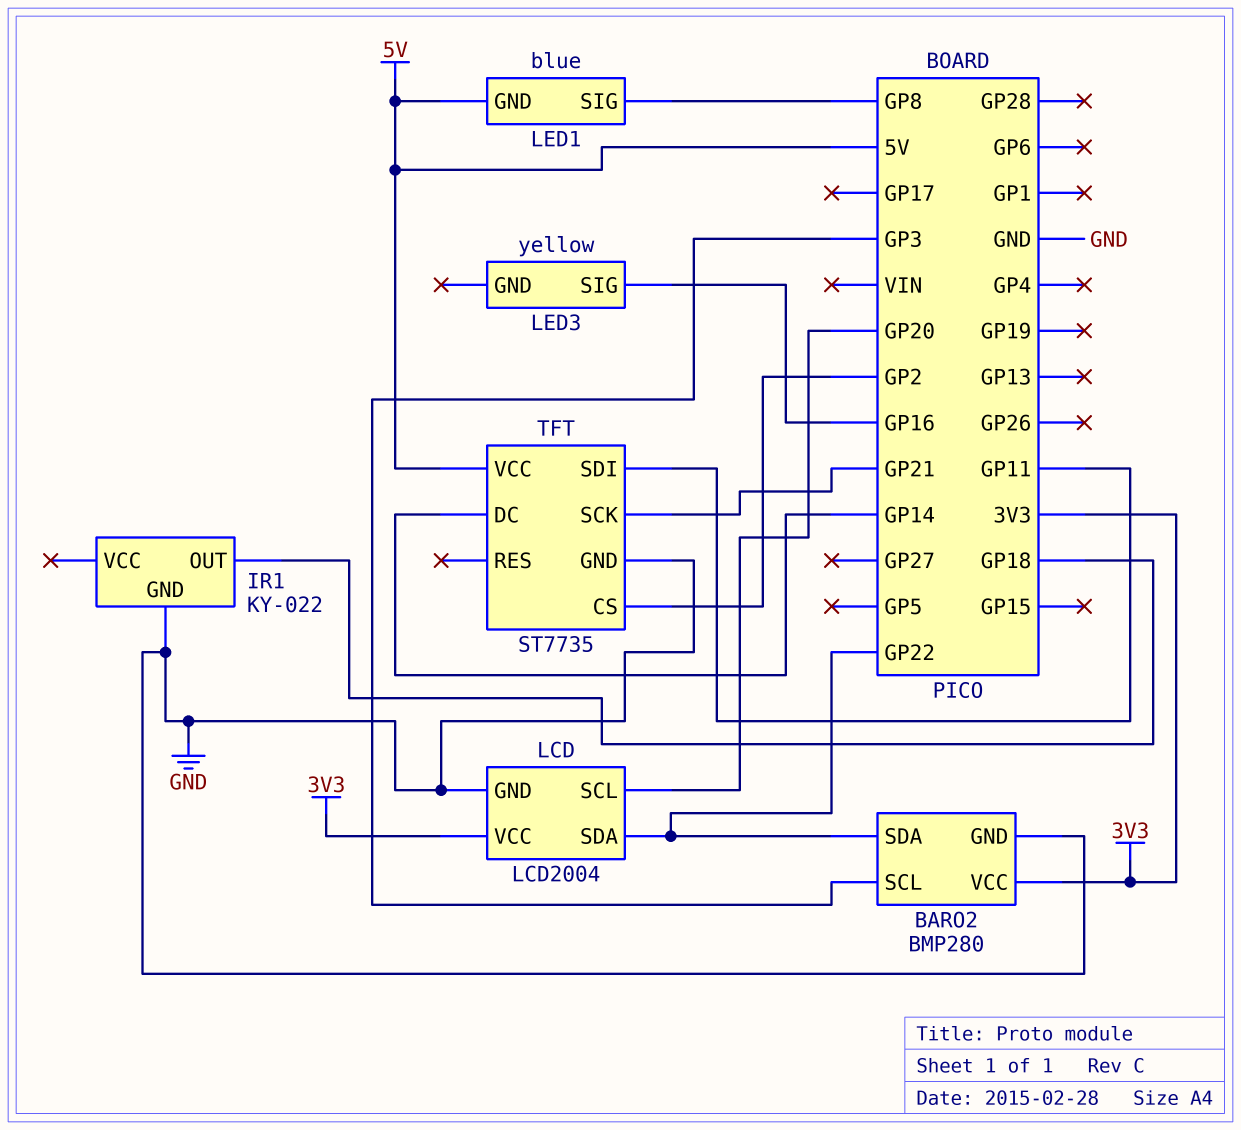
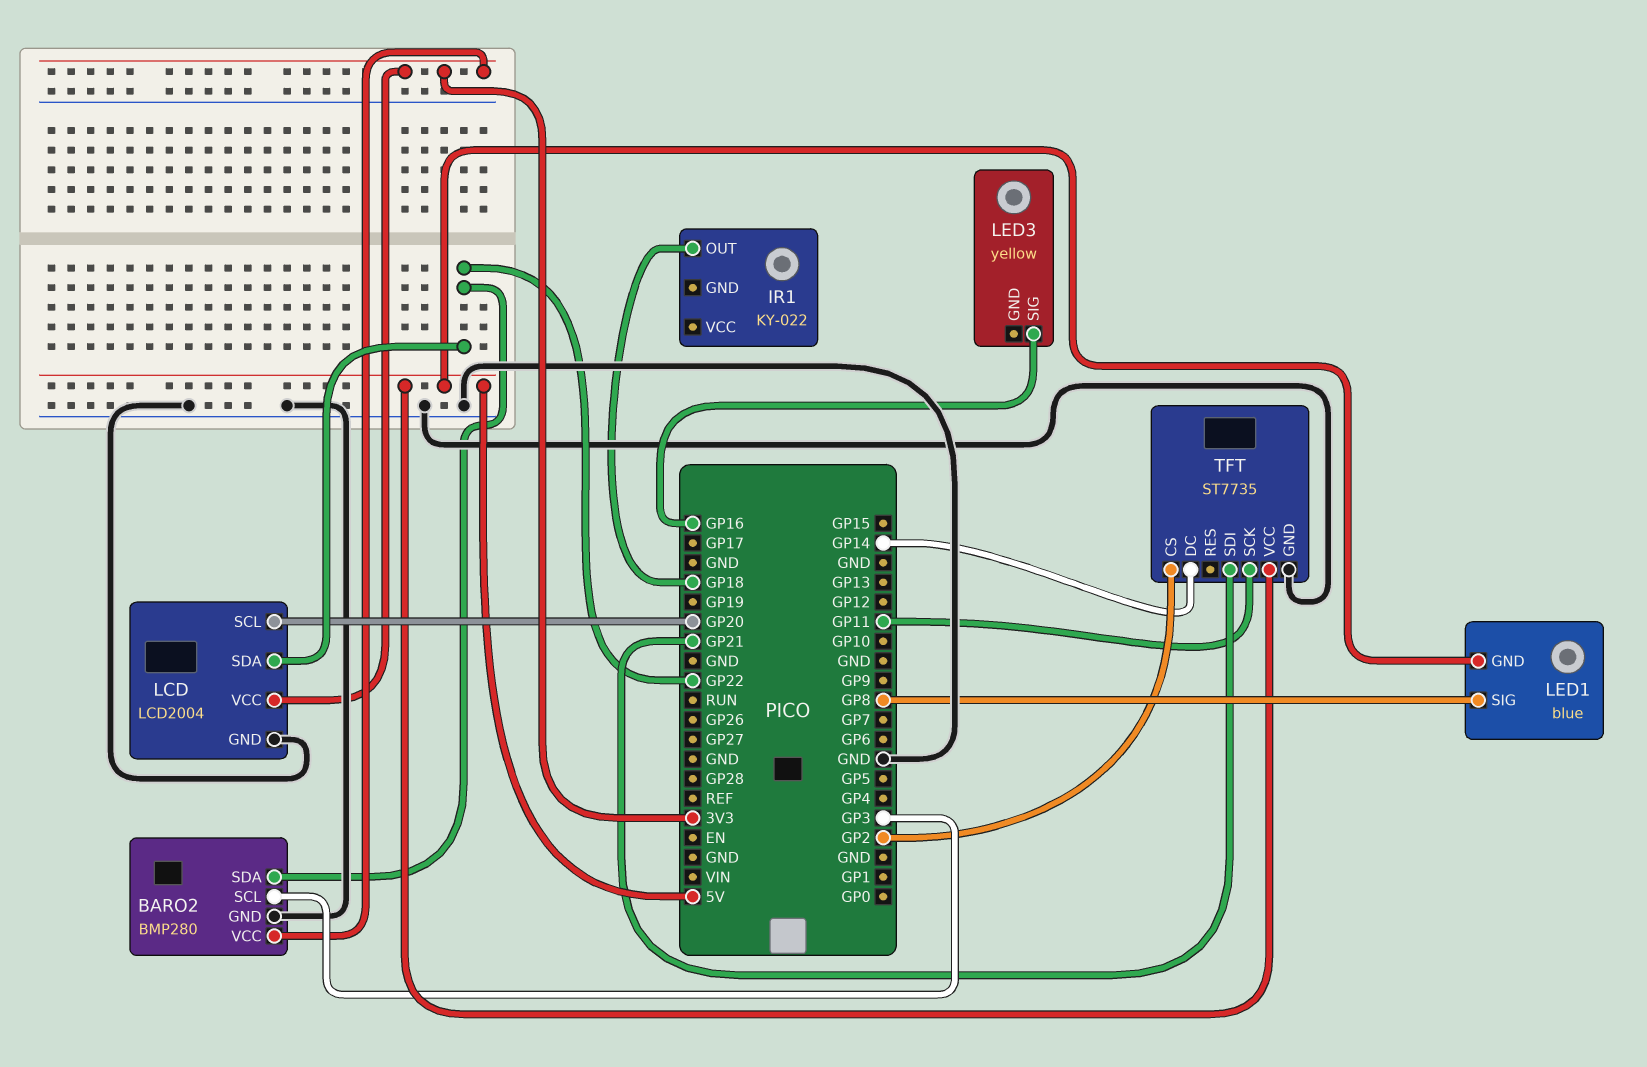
IR1 pin GND: GND -> none
TFT pin SCK: GP21 -> GP11
TFT pin SDI: GP11 -> GP21

